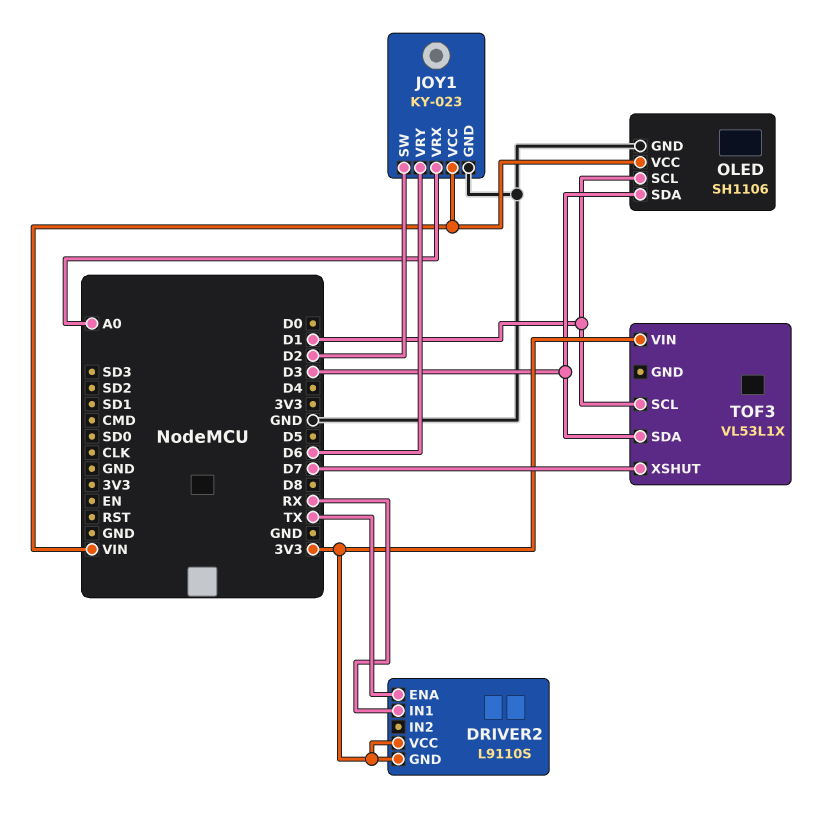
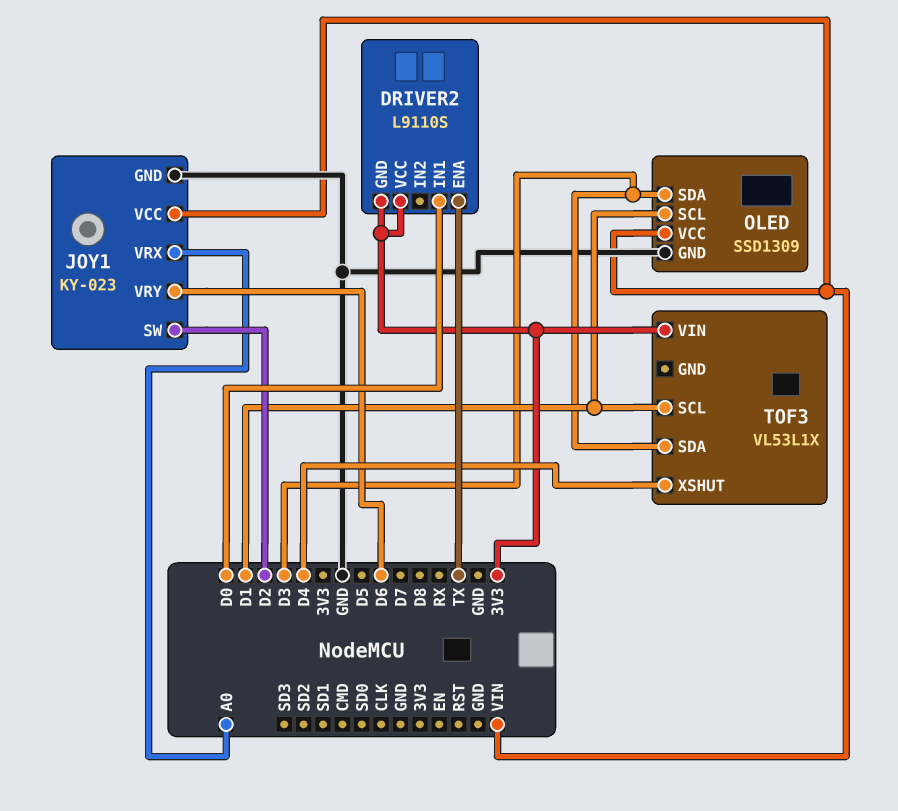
DRIVER2 pin IN1: RX -> D0
OLED: SH1106 -> SSD1309
TOF3 pin XSHUT: D7 -> D4

